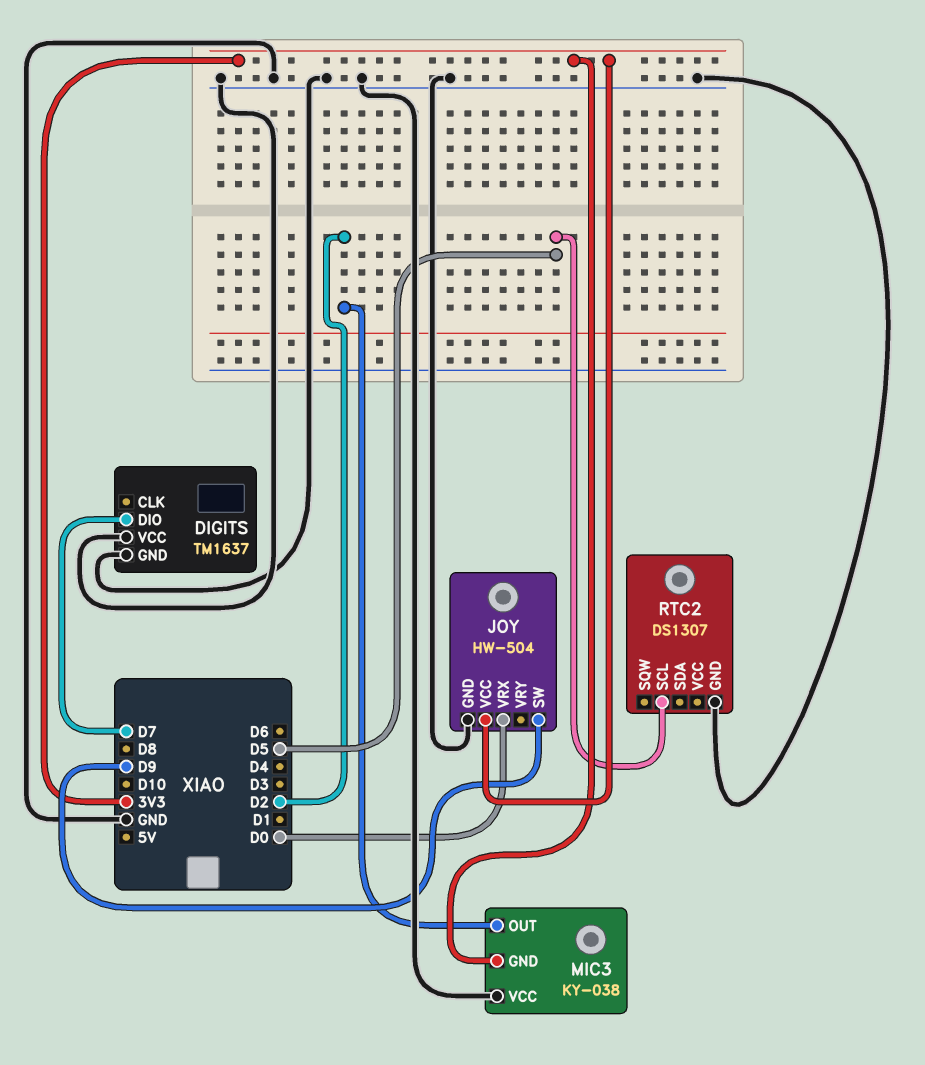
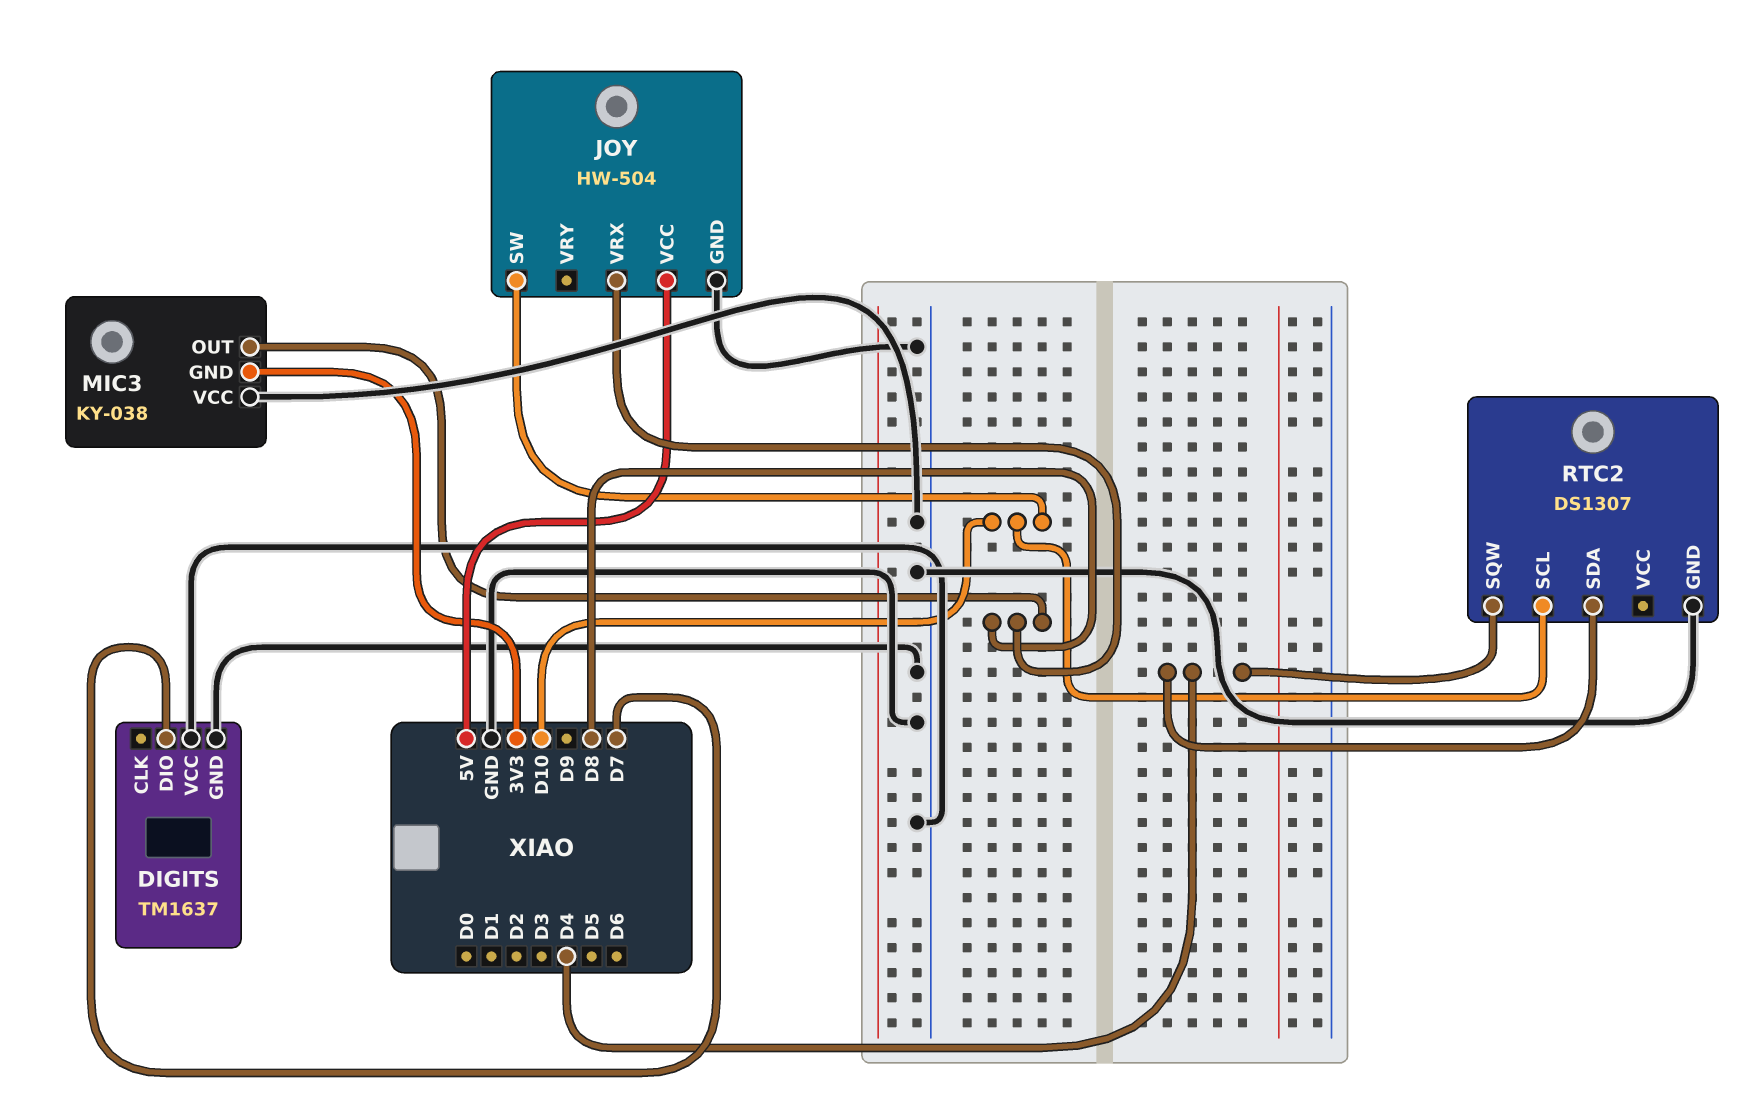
JOY pin SW: D9 -> D10
JOY pin VCC: 3V3 -> 5V
JOY pin VRX: D0 -> D8
MIC3 pin OUT: D2 -> D8
RTC2 pin SCL: D5 -> D10
RTC2 pin SDA: none -> D4
RTC2 pin SQW: none -> D4

